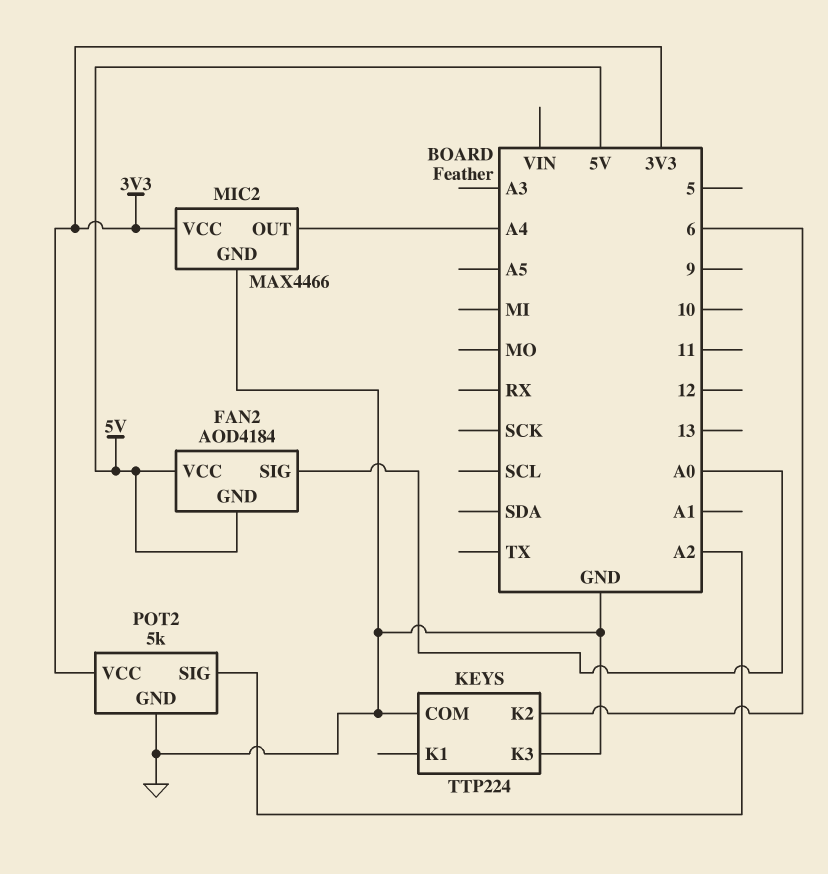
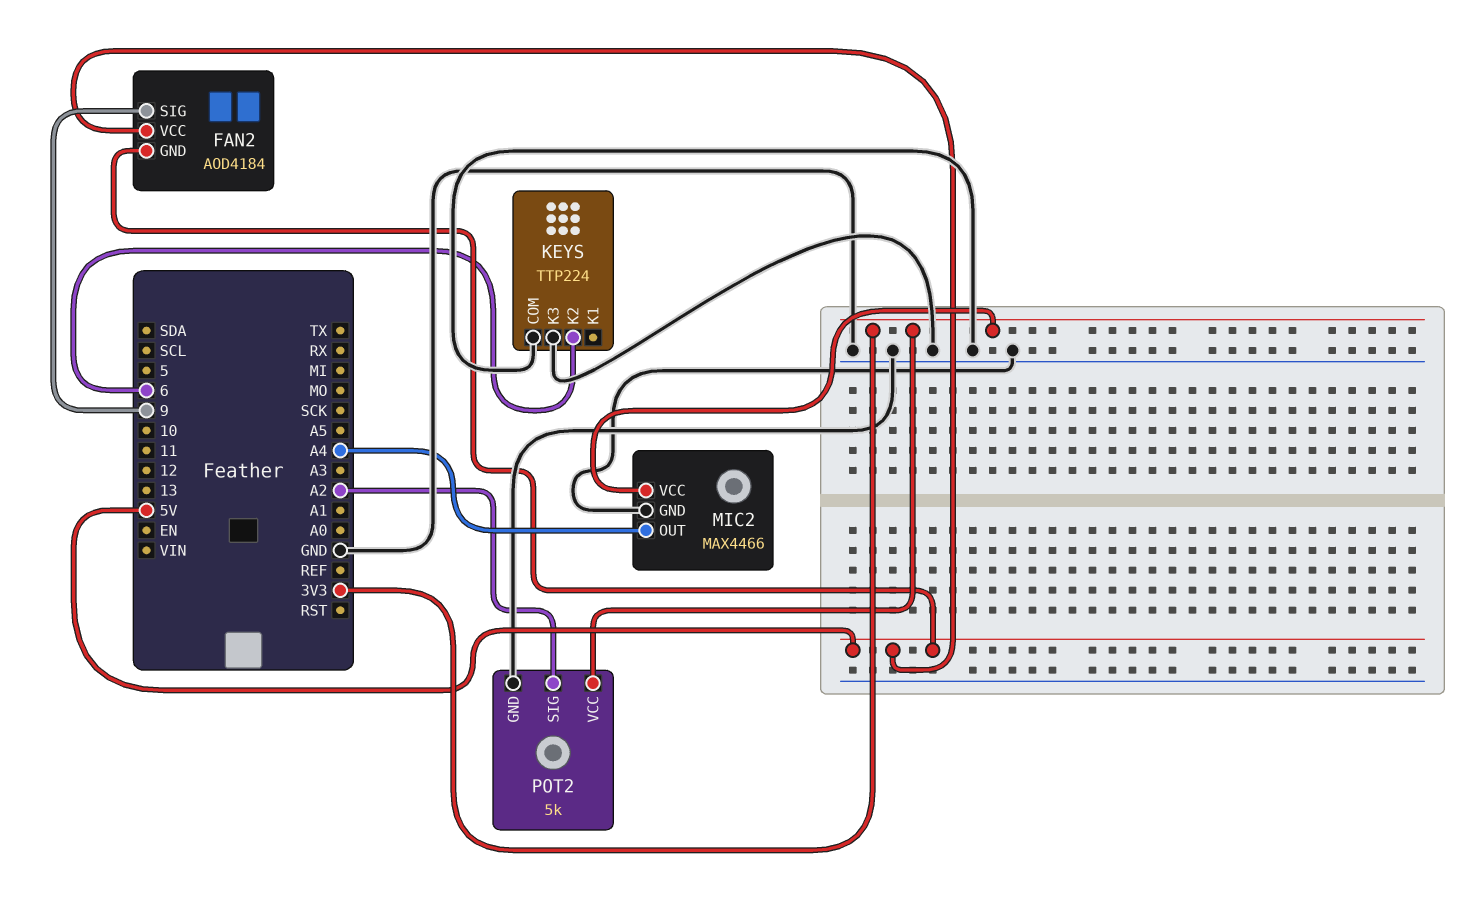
FAN2 pin SIG: A0 -> 9

